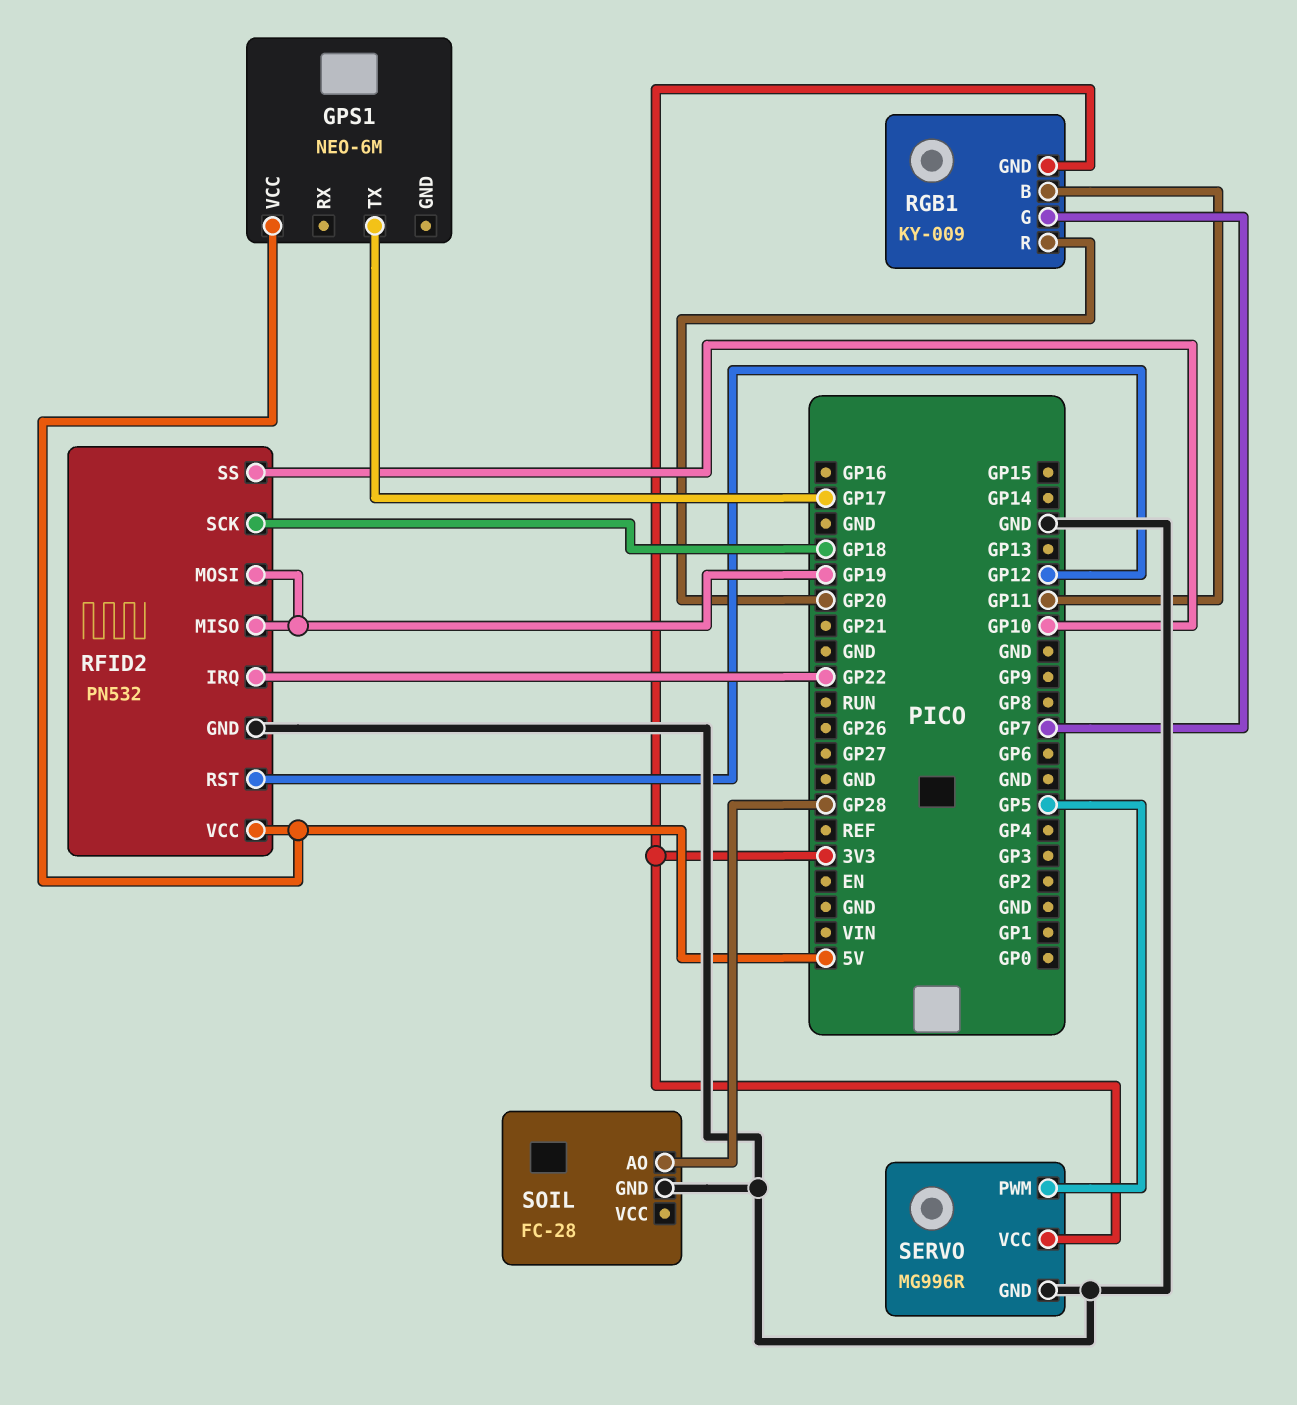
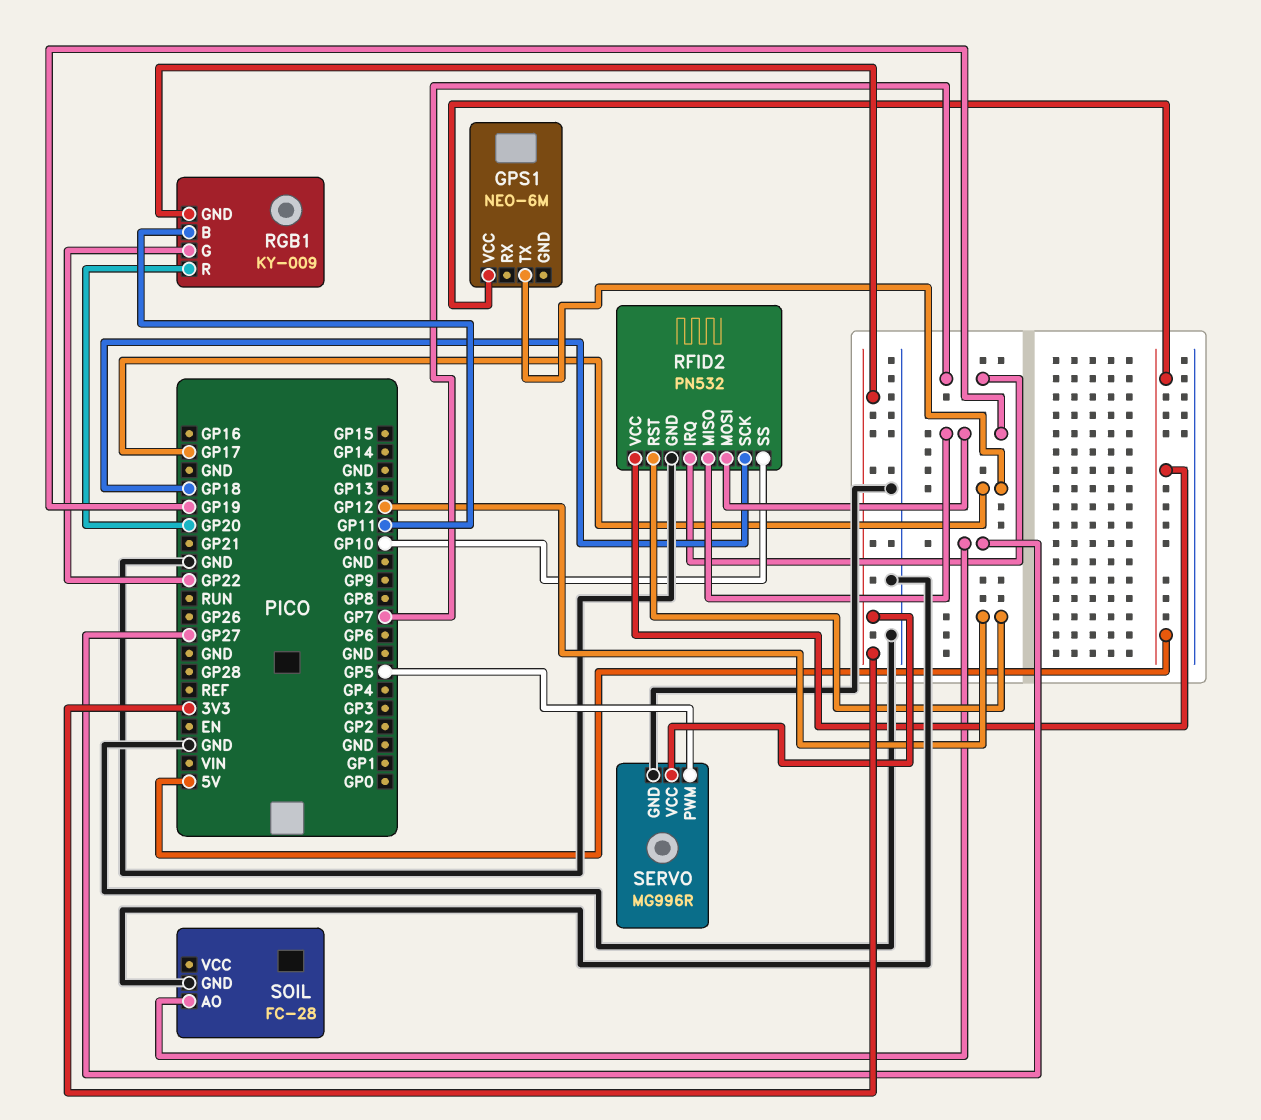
RFID2 pin IRQ: GP22 -> GP7
RGB1 pin G: GP7 -> GP22
SOIL pin AO: GP28 -> GP27

